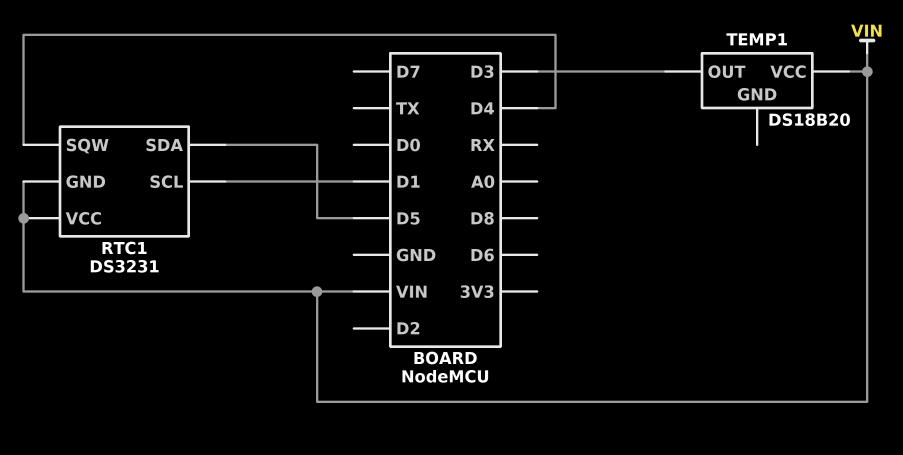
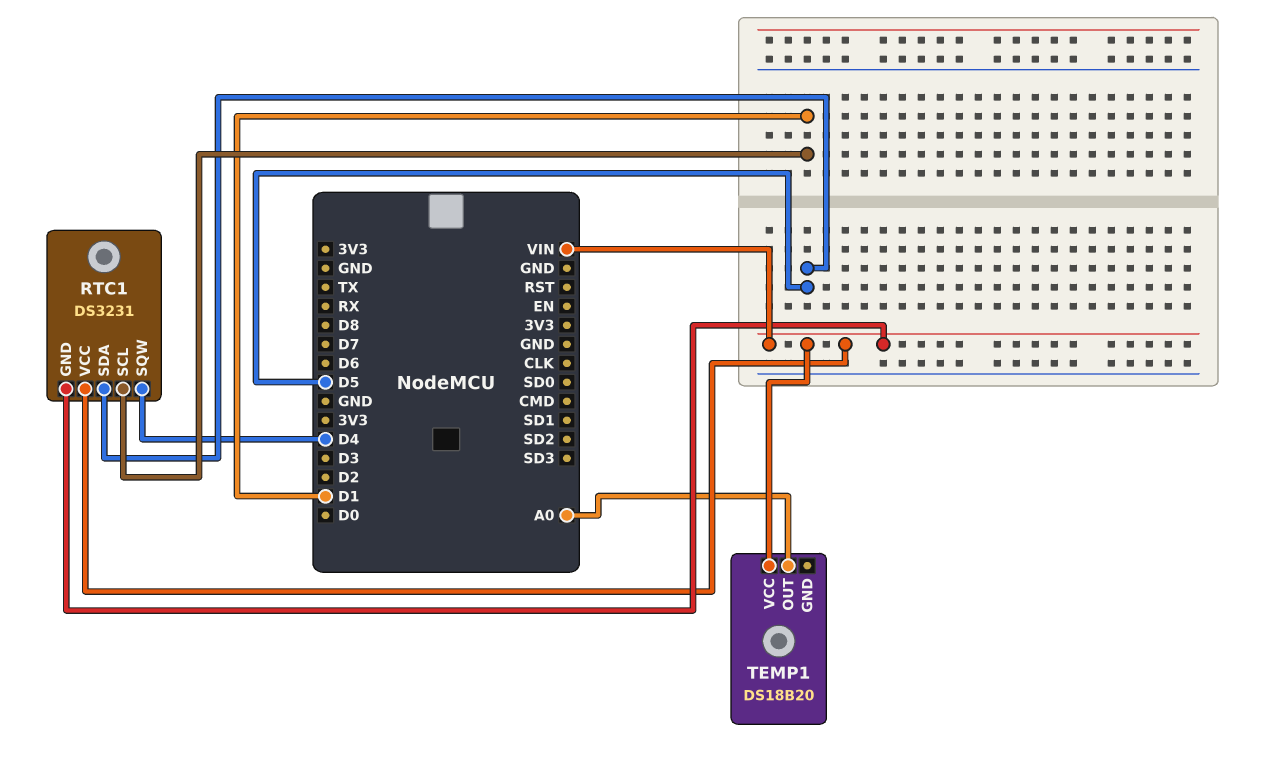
TEMP1 pin OUT: D3 -> A0

